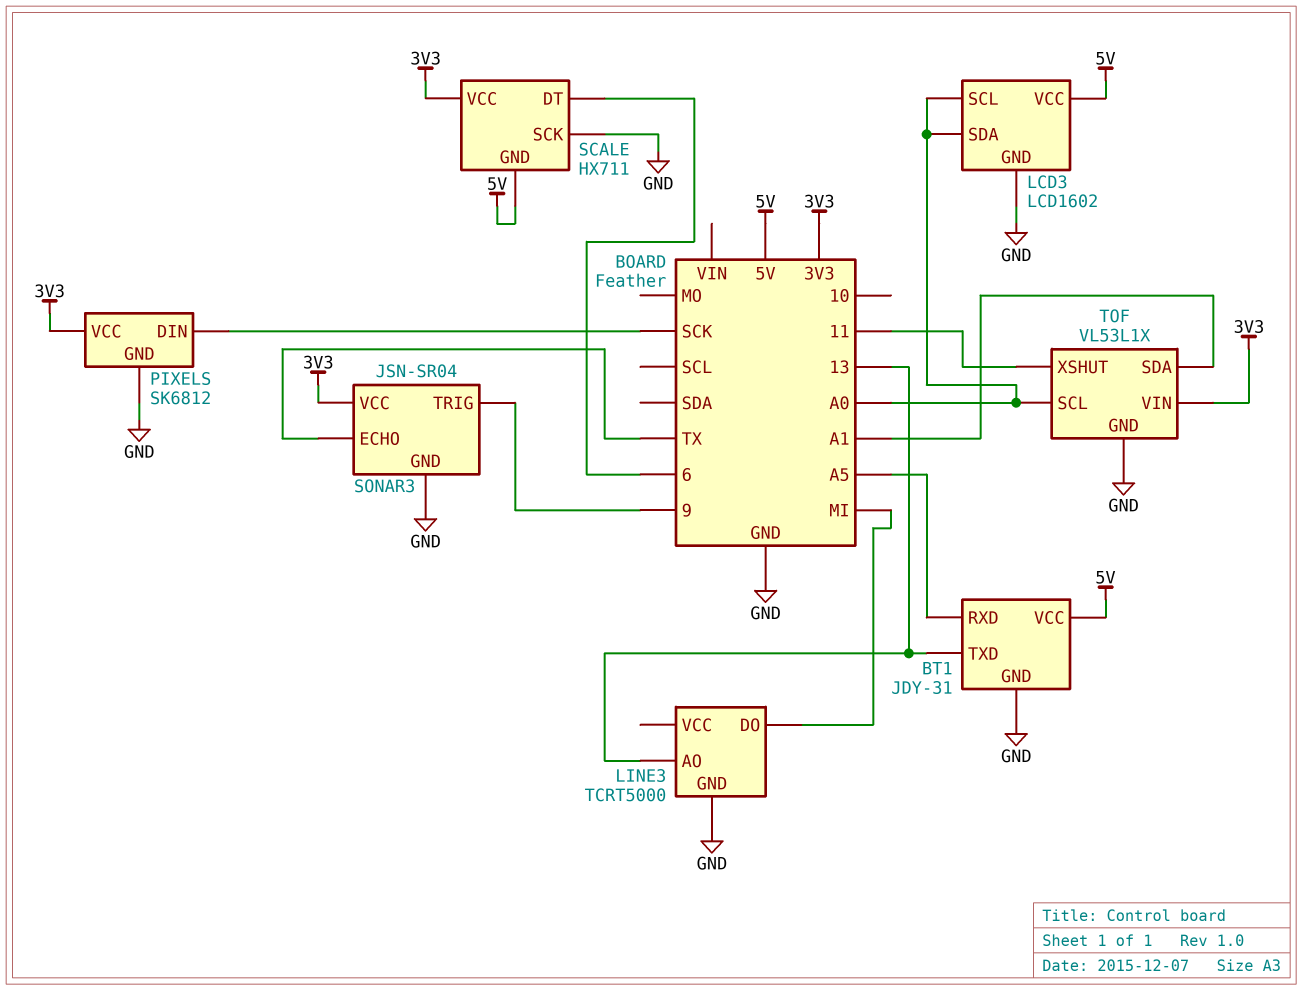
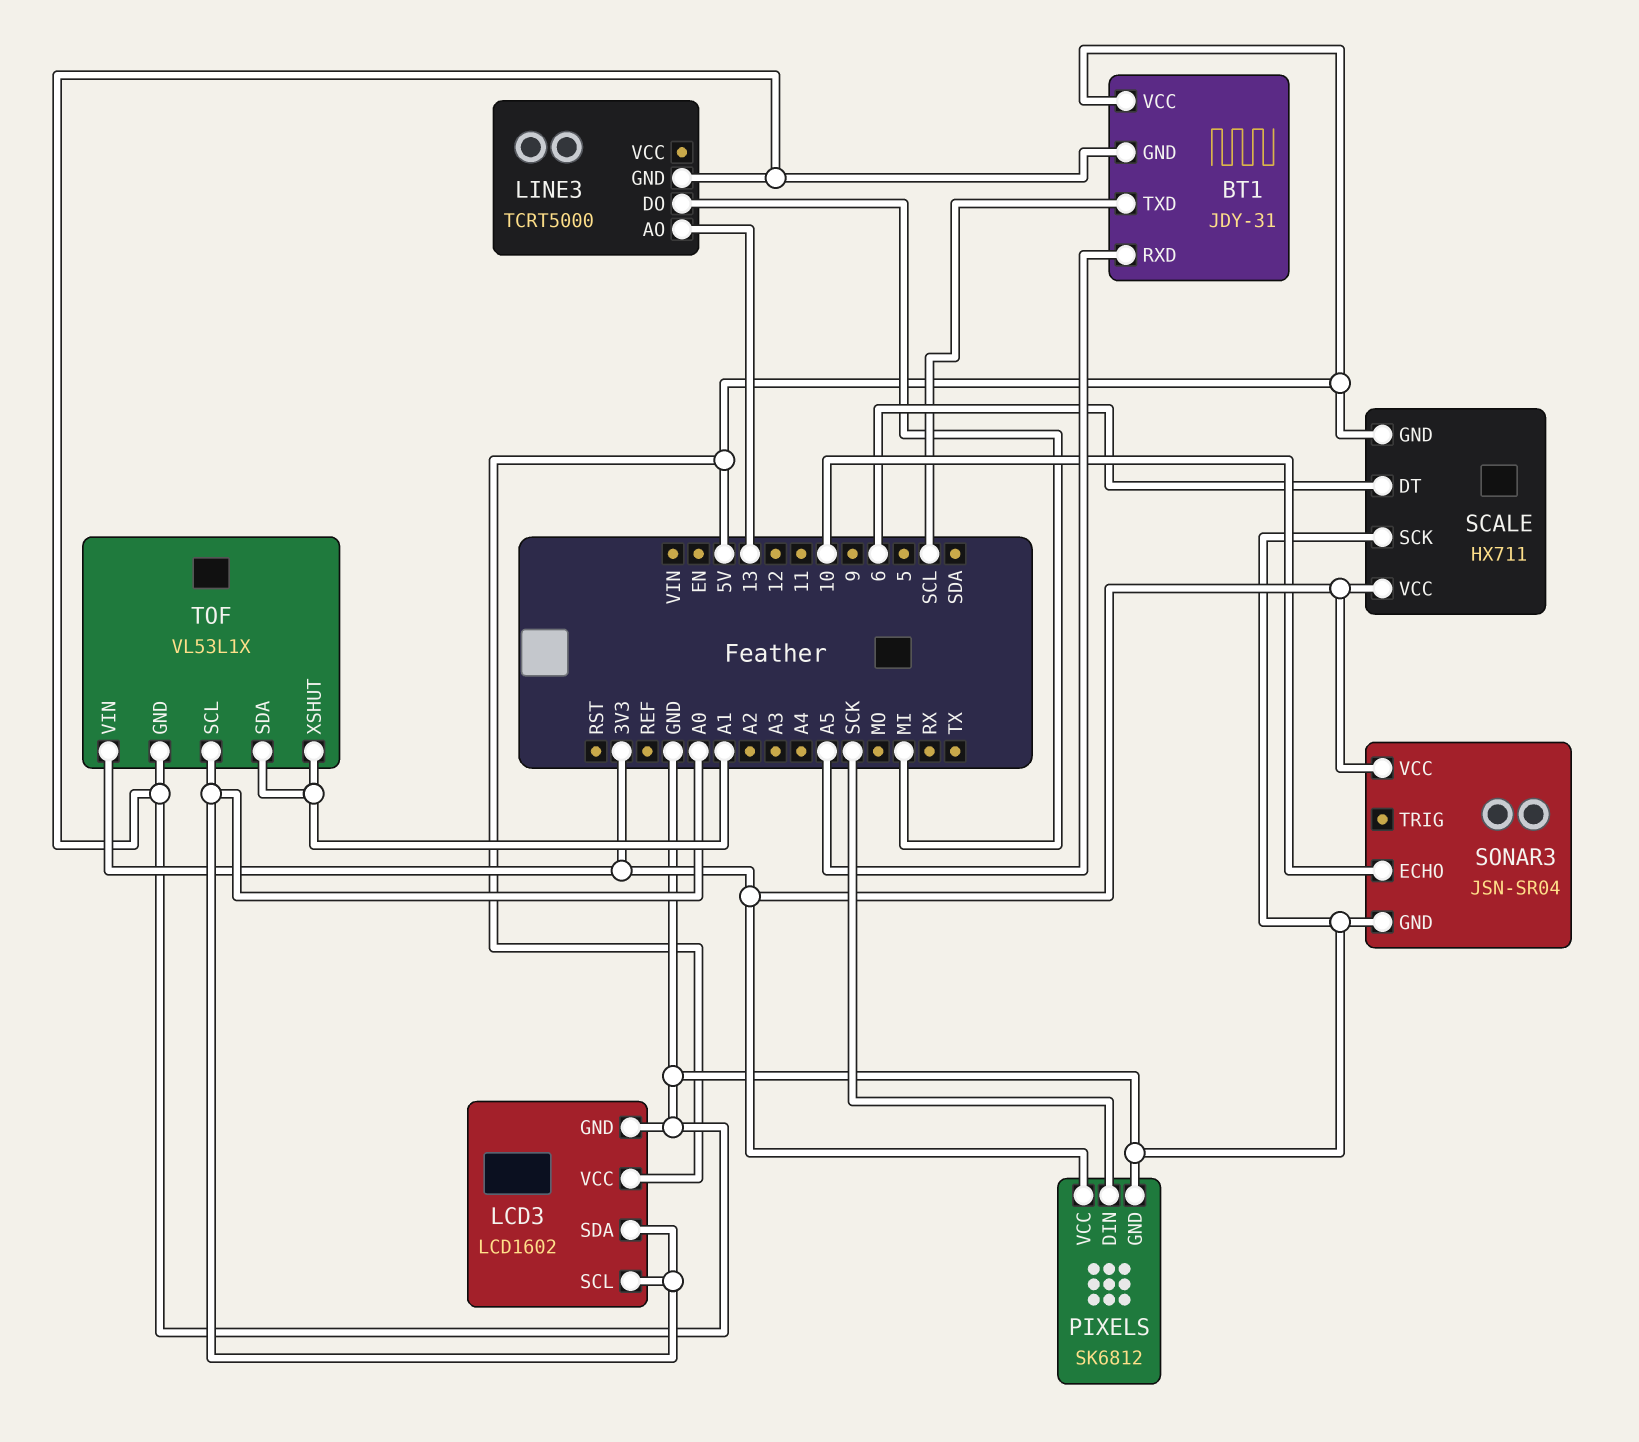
BT1 pin TXD: 13 -> SCL
SONAR3 pin ECHO: TX -> 10
SONAR3 pin TRIG: 9 -> none
TOF pin XSHUT: 11 -> A1

